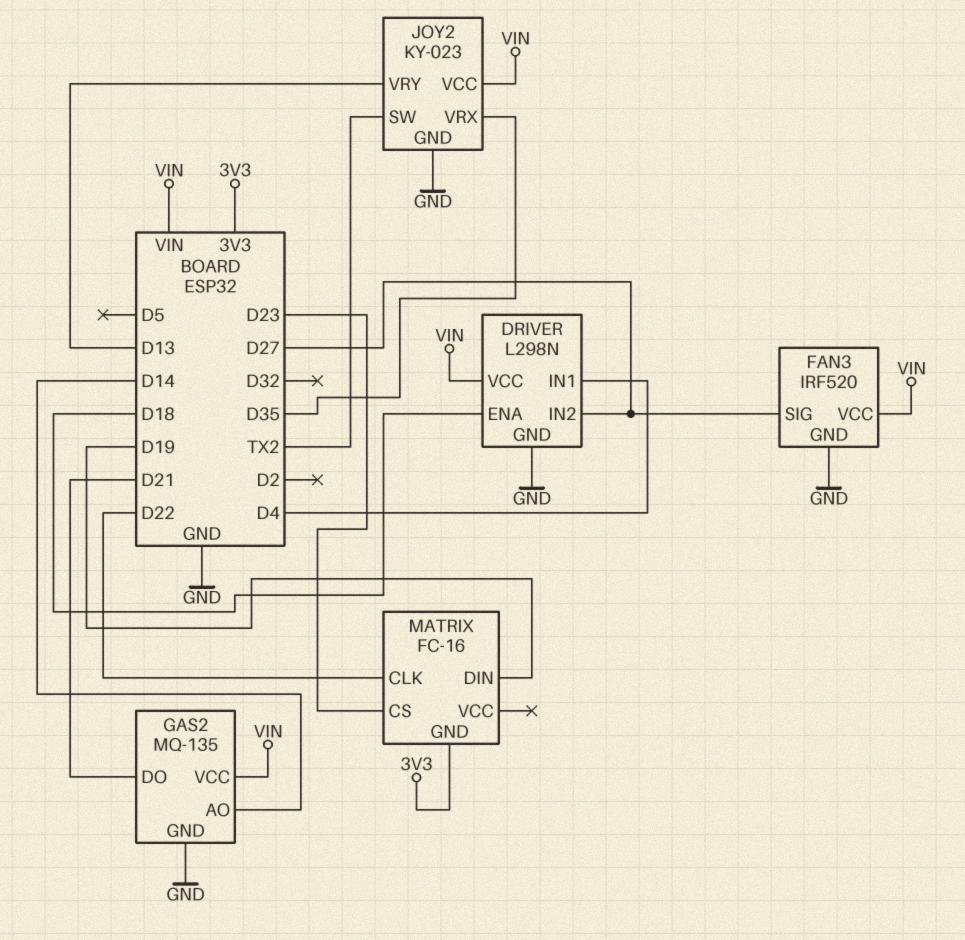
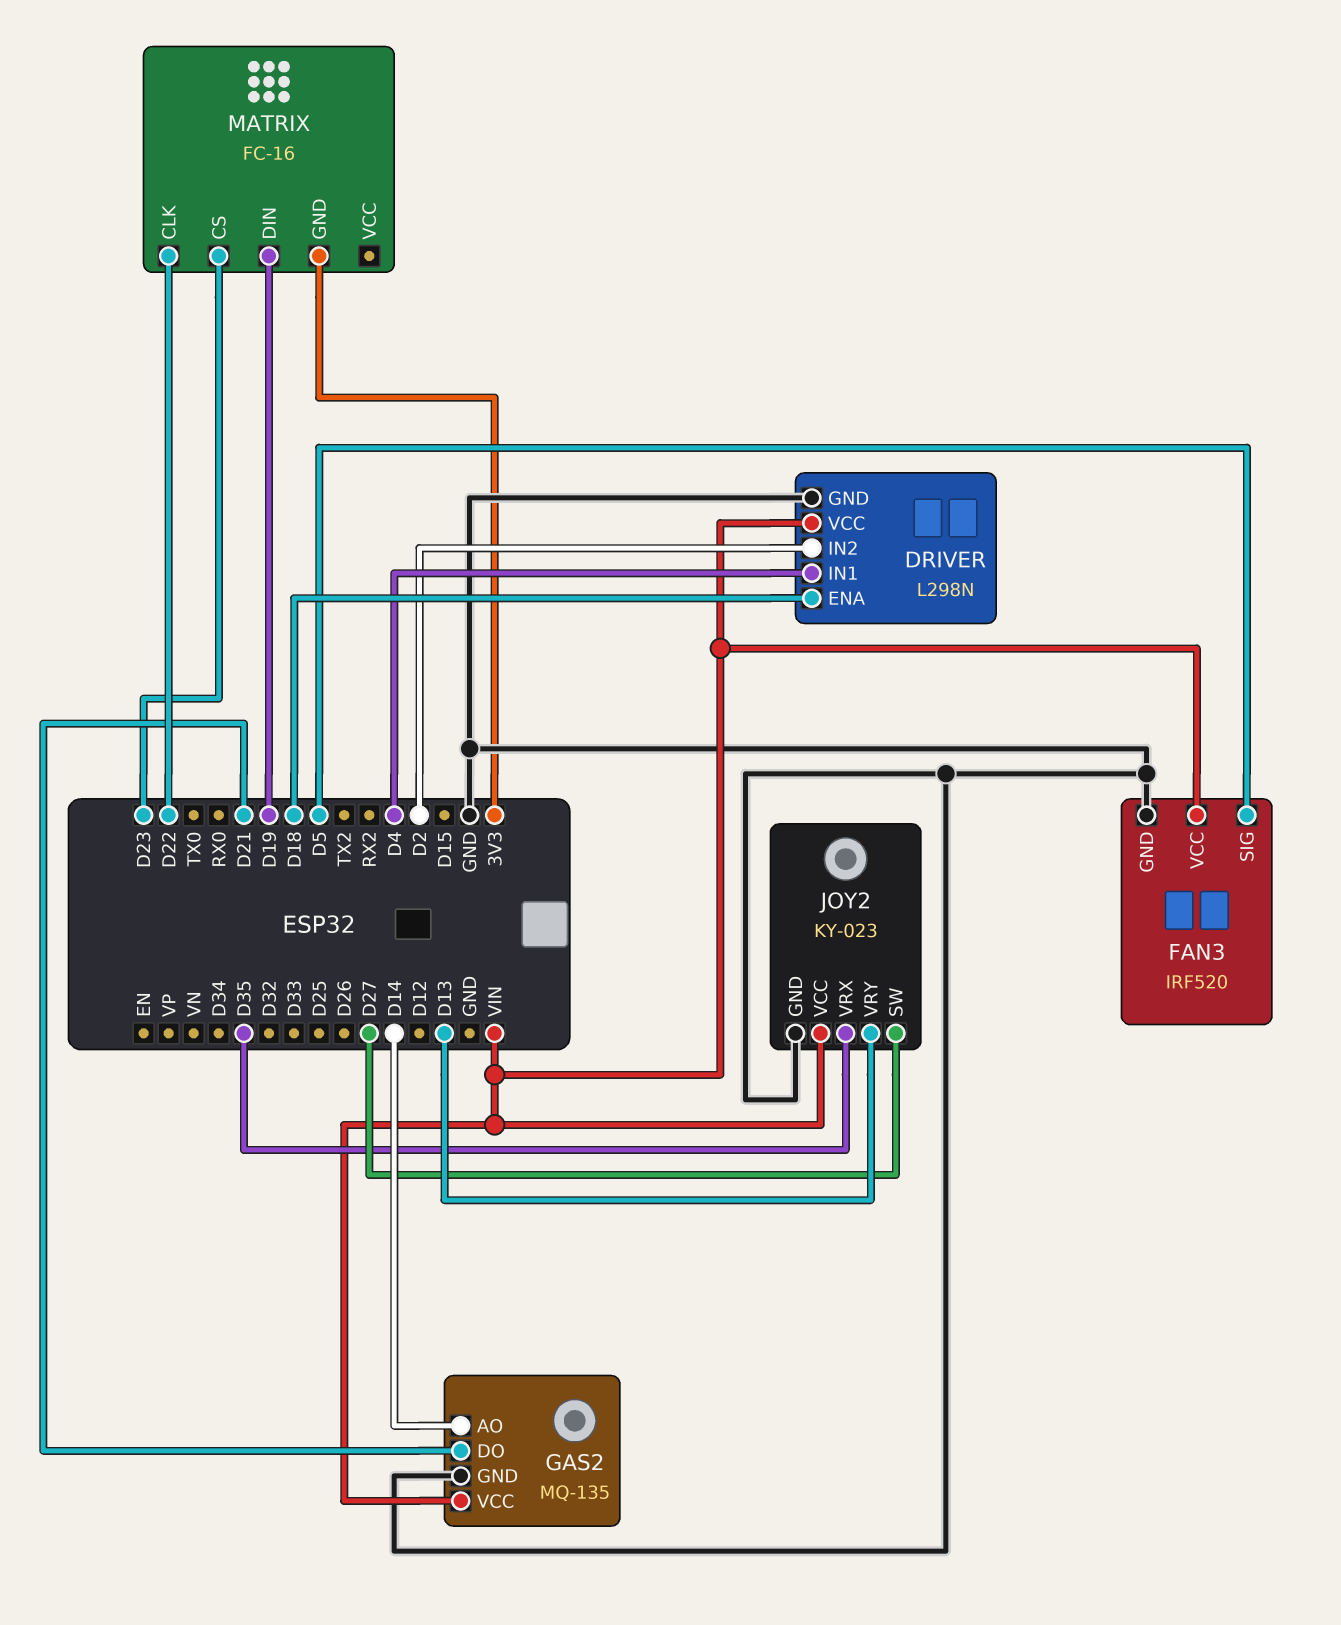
DRIVER pin IN2: D27 -> D2
FAN3 pin SIG: D27 -> D5
JOY2 pin SW: TX2 -> D27

